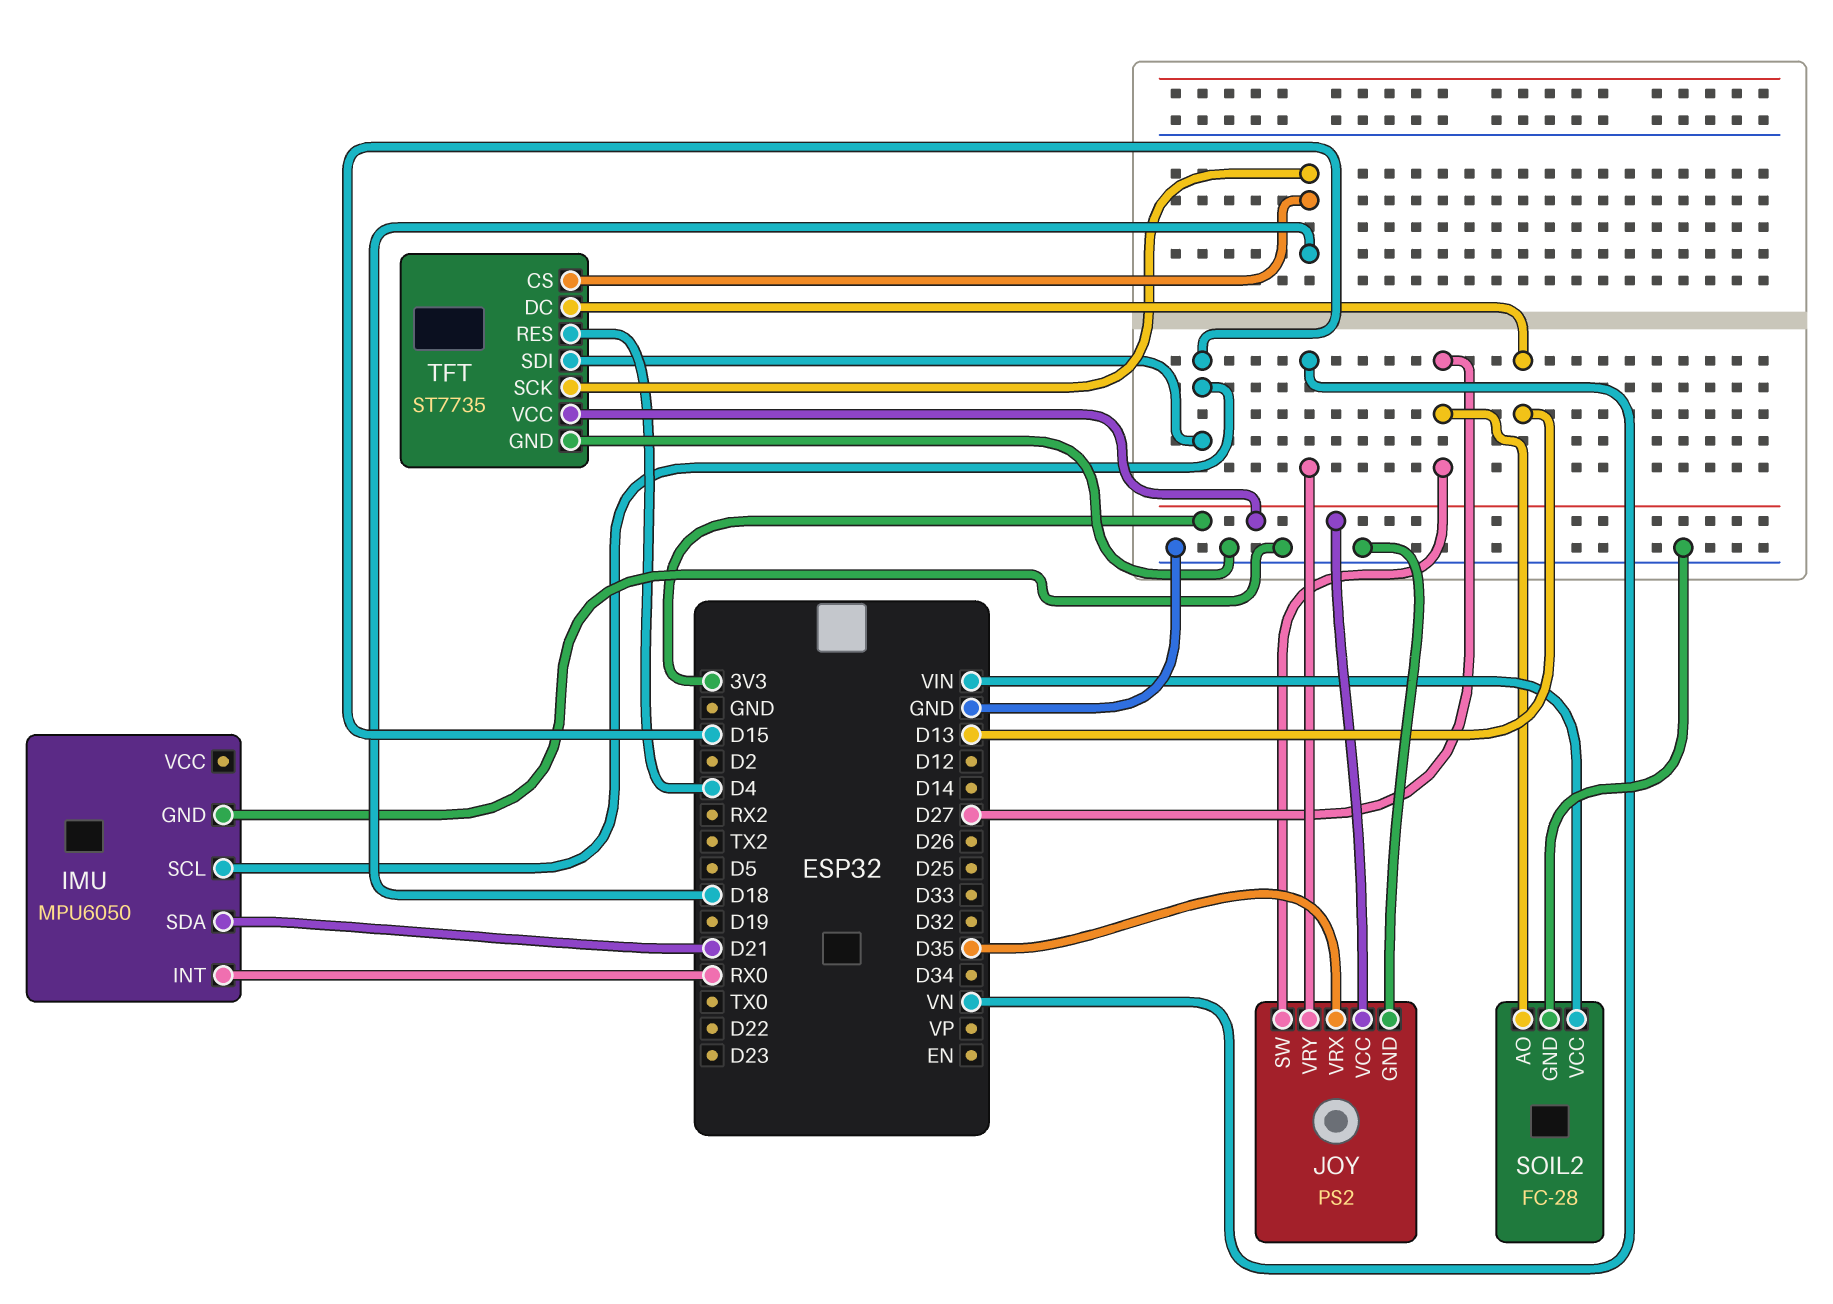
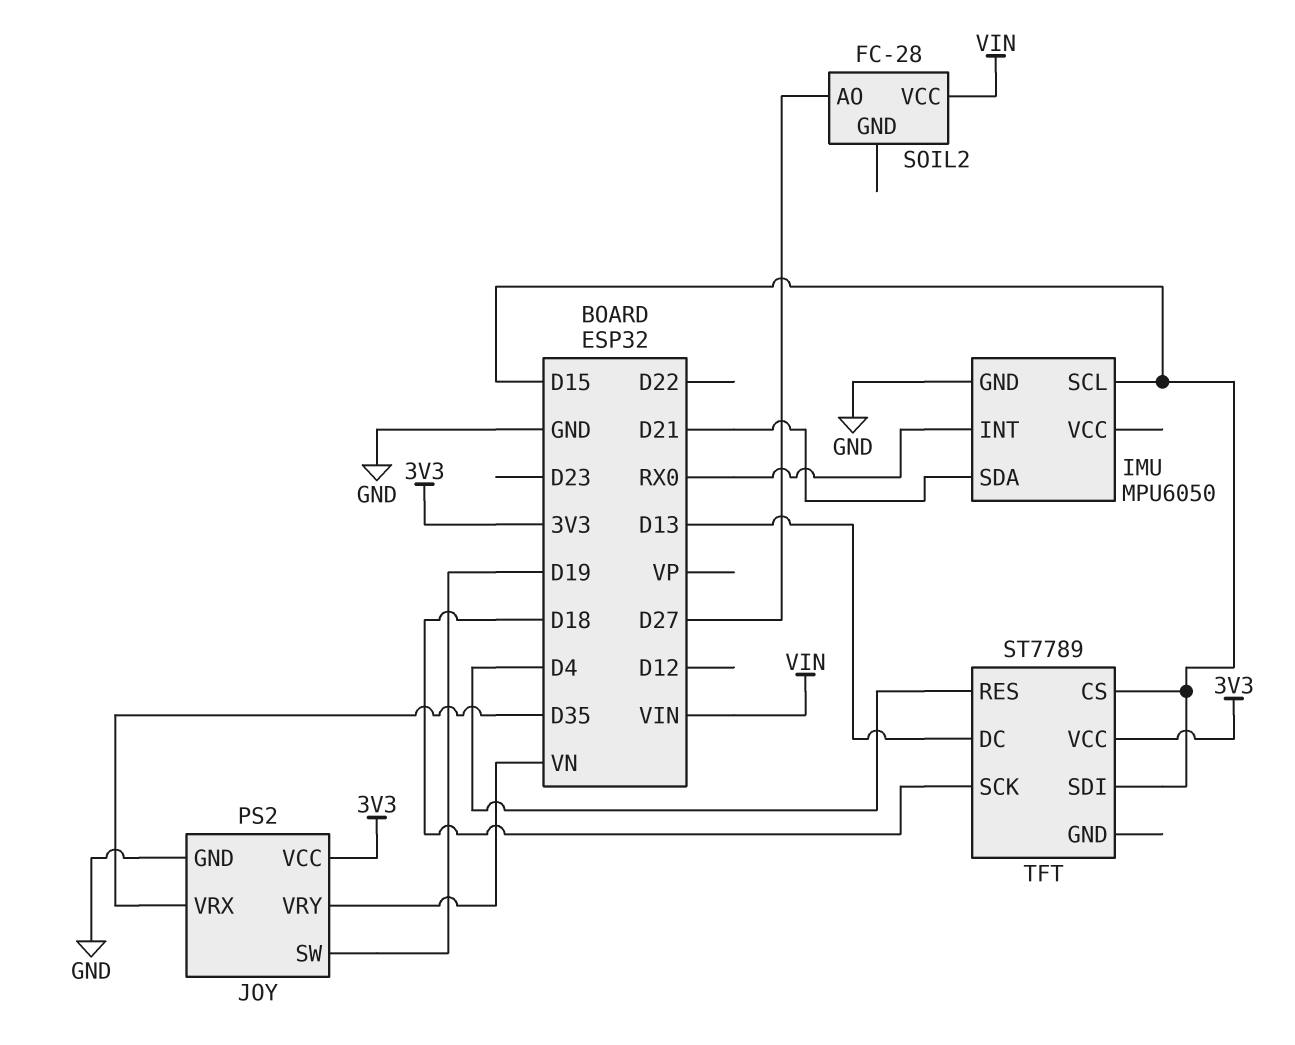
JOY pin SW: D27 -> D19
SOIL2 pin GND: GND -> none
TFT: ST7735 -> ST7789
TFT pin CS: D18 -> D15
TFT pin GND: GND -> none

